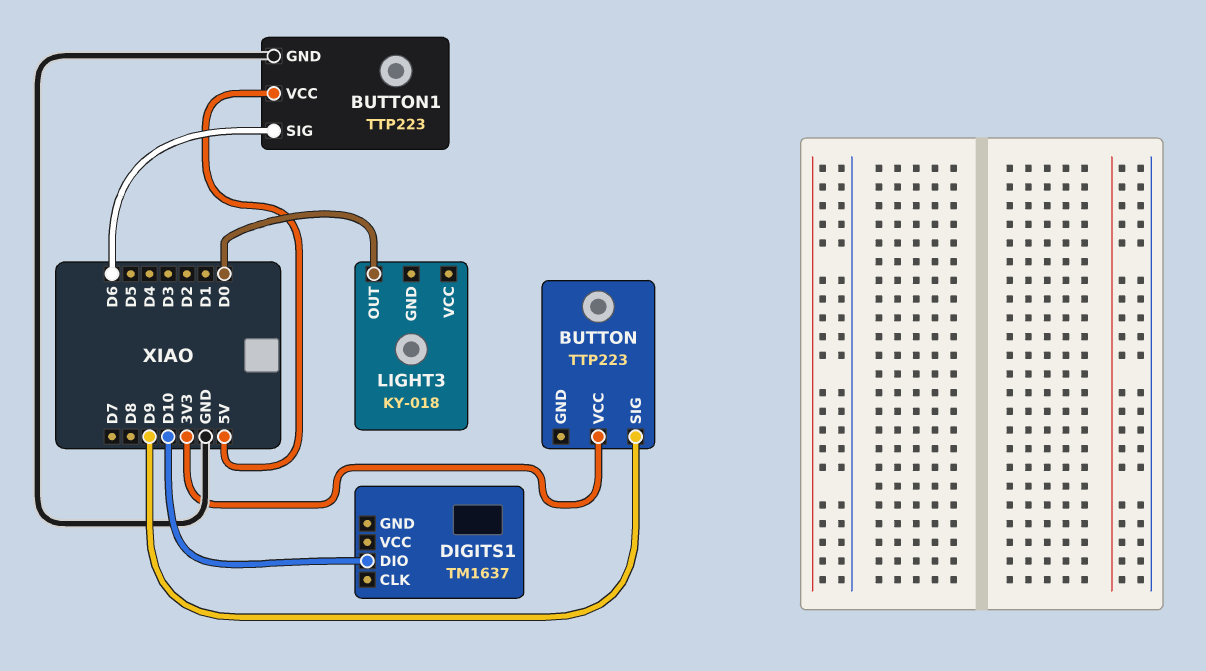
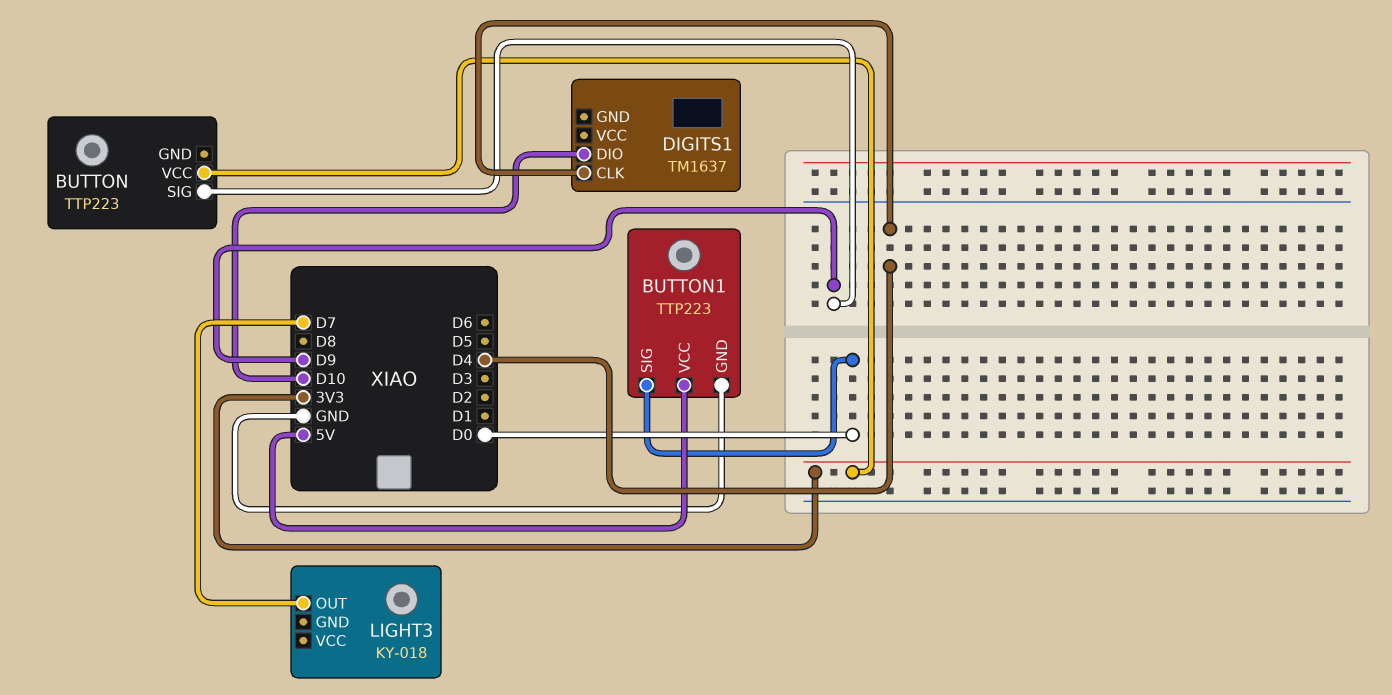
BUTTON1 pin SIG: D6 -> D0
DIGITS1 pin CLK: none -> D4
LIGHT3 pin OUT: D0 -> D7

